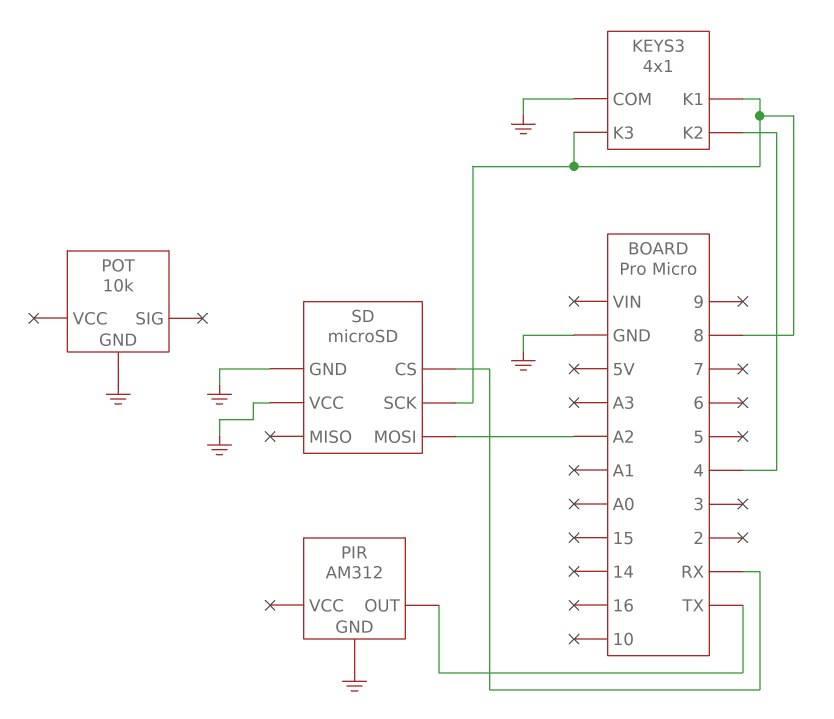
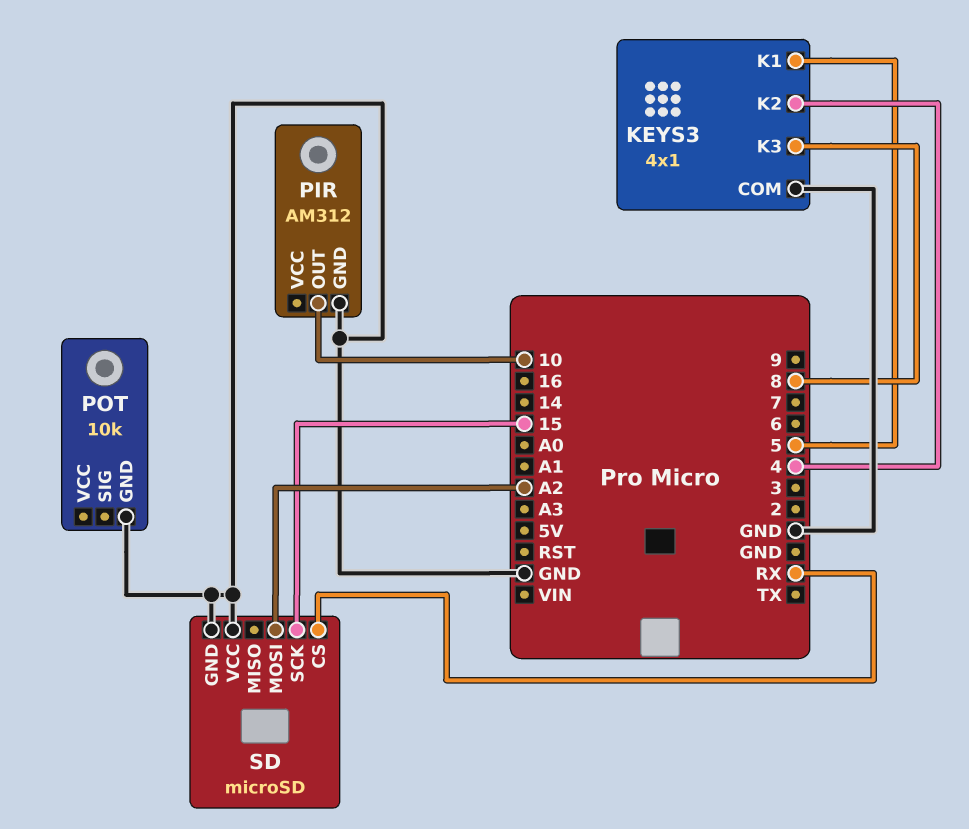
KEYS3 pin K1: 8 -> 5
PIR pin OUT: TX -> 10
SD pin SCK: 8 -> 15

